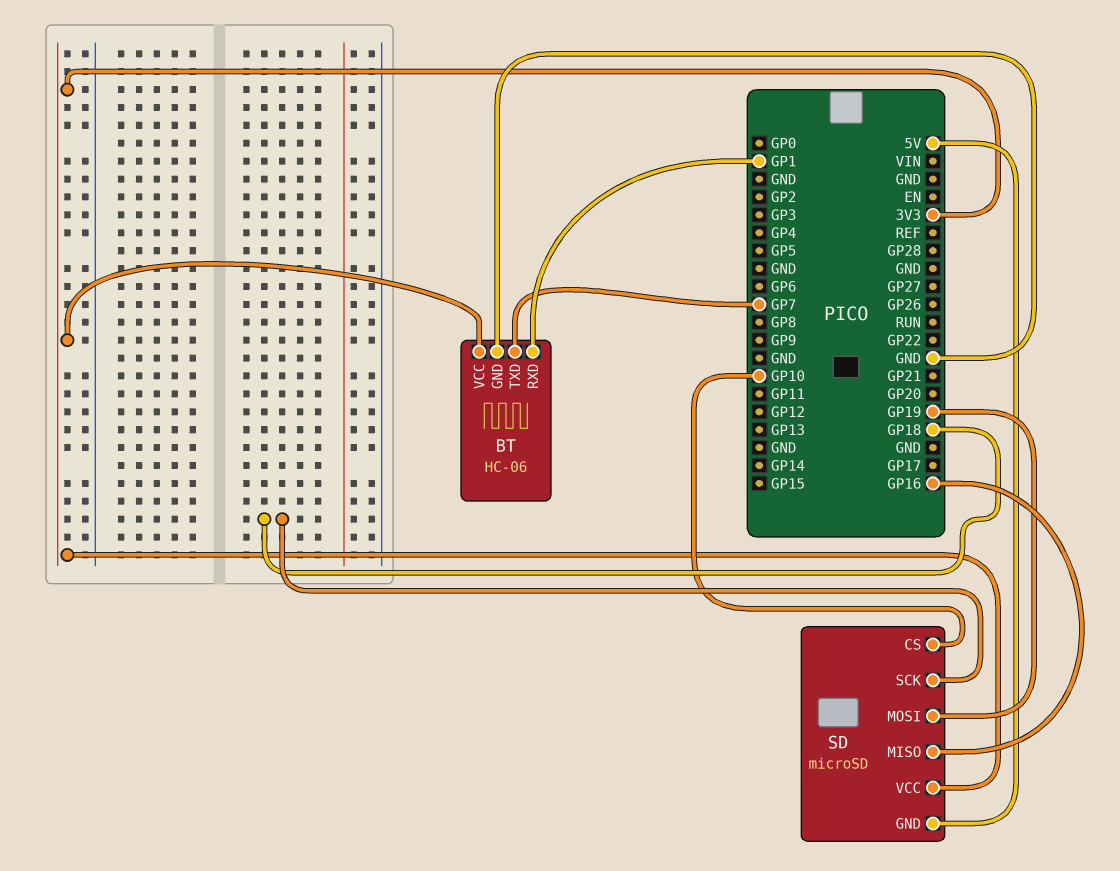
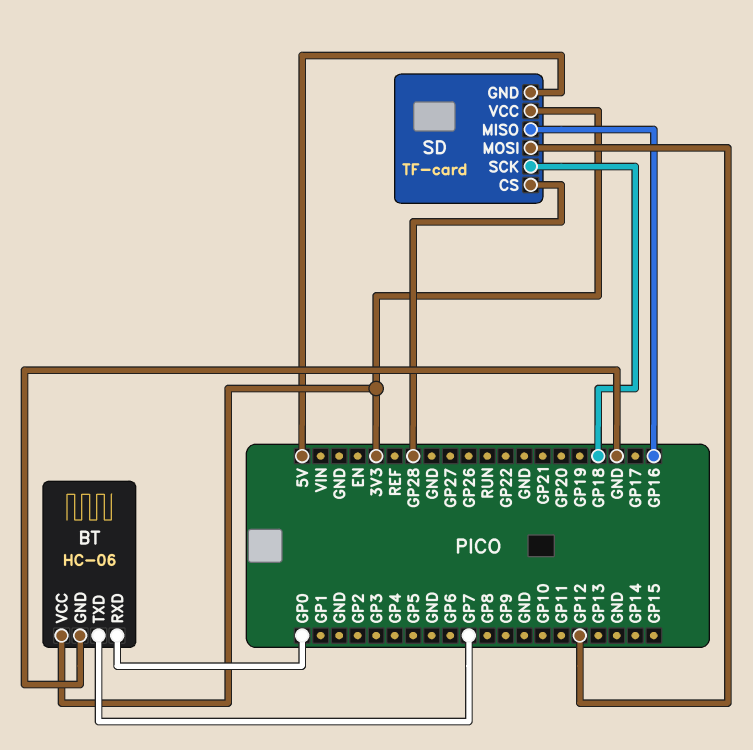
BT pin RXD: GP1 -> GP0
SD: microSD -> TF-card
SD pin CS: GP10 -> GP28
SD pin MOSI: GP19 -> GP12

